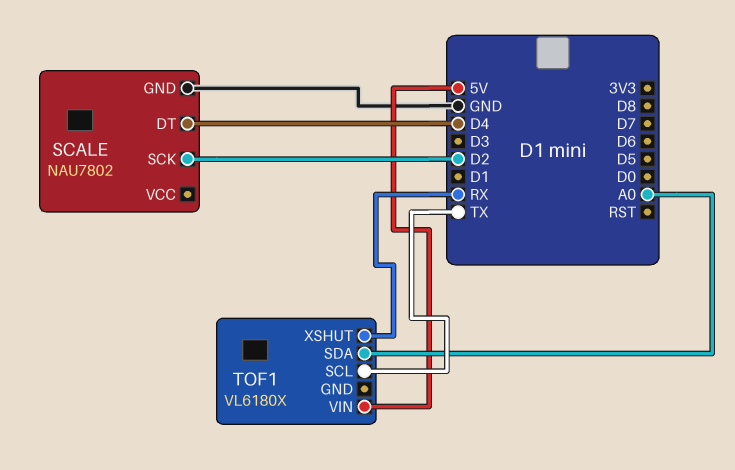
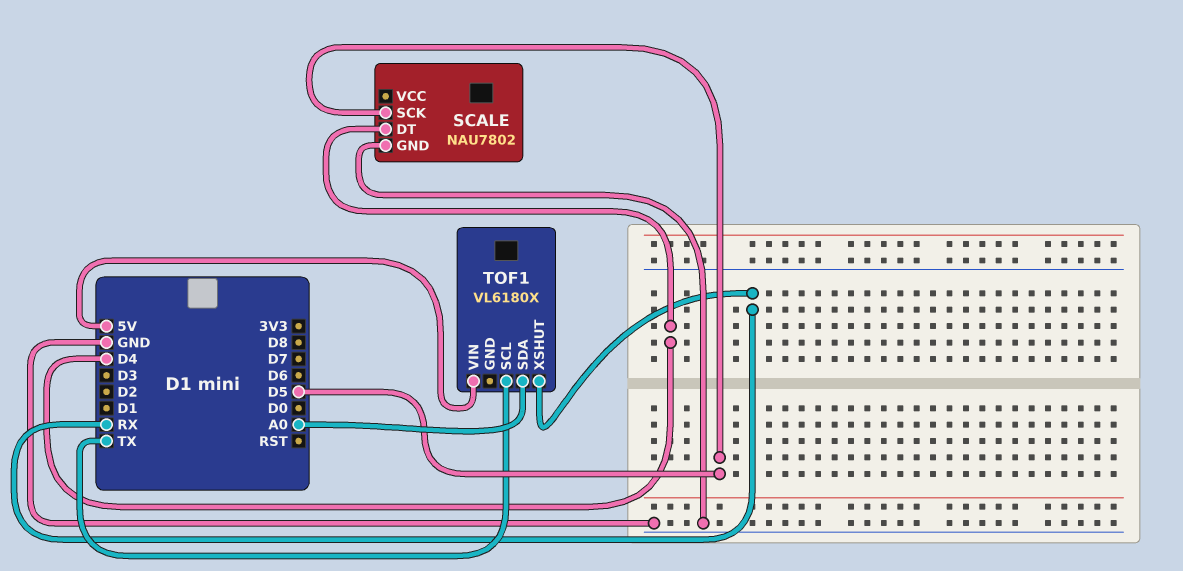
SCALE pin SCK: D2 -> D5

